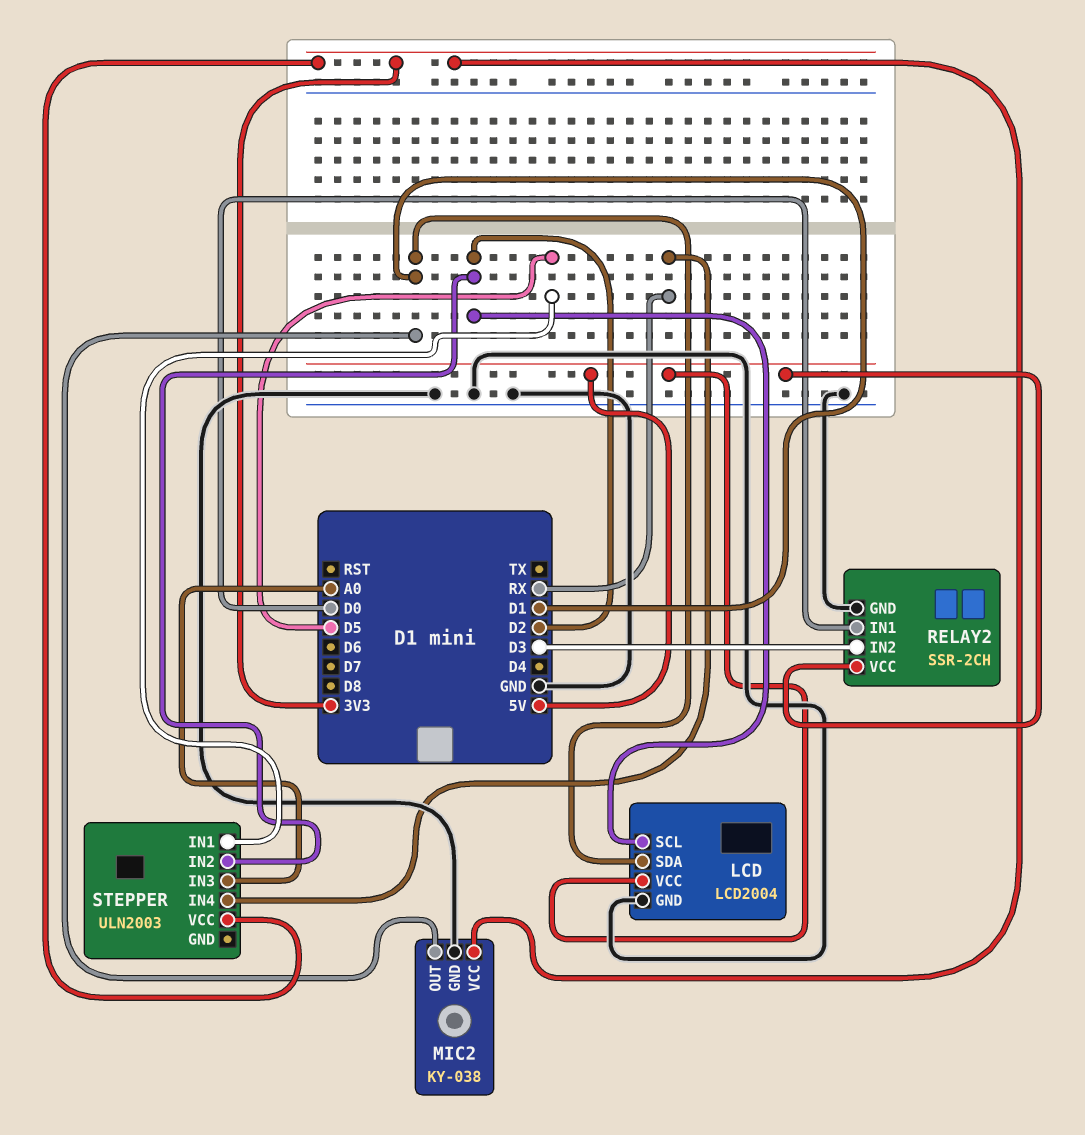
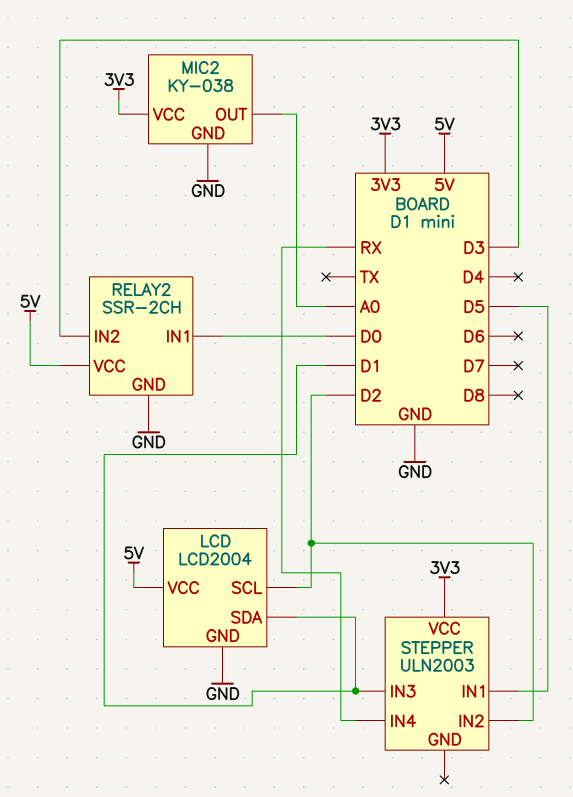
MIC2 pin OUT: D1 -> A0
STEPPER pin IN3: A0 -> D1

